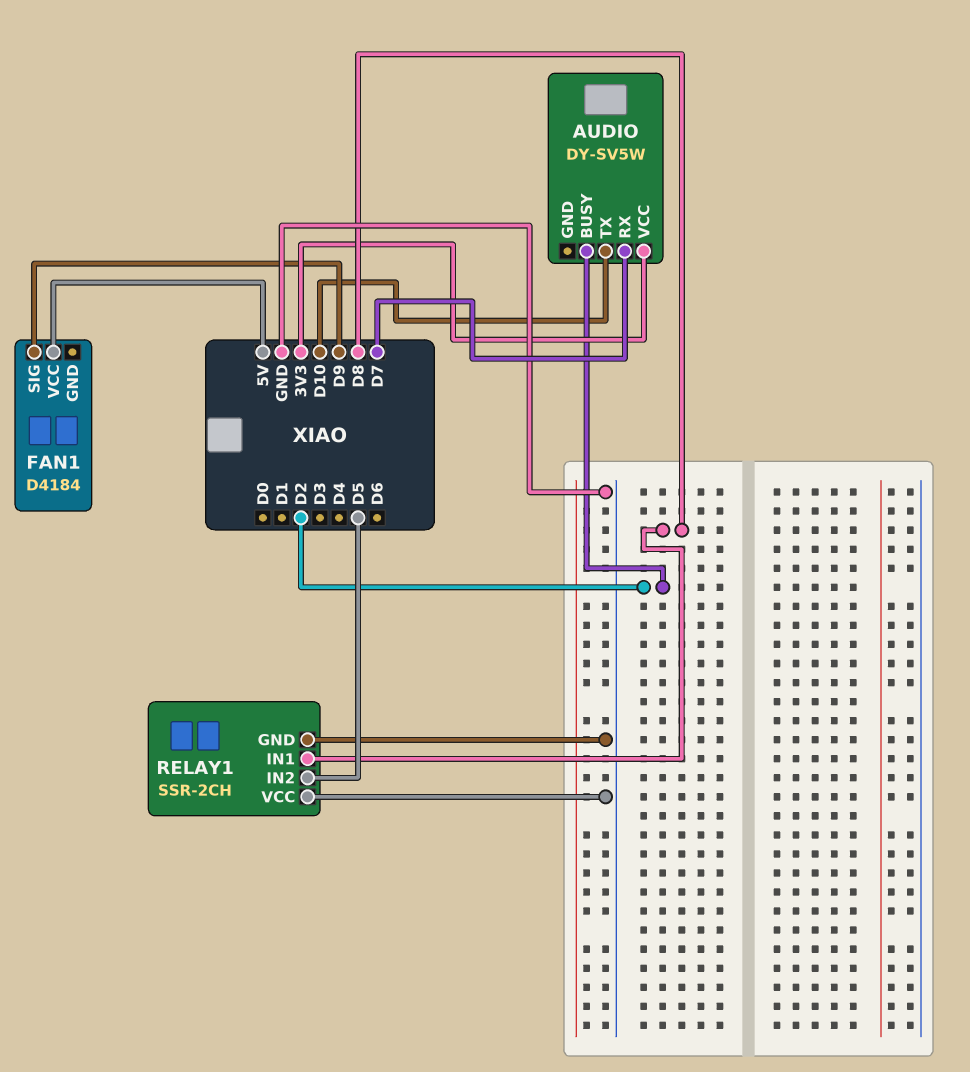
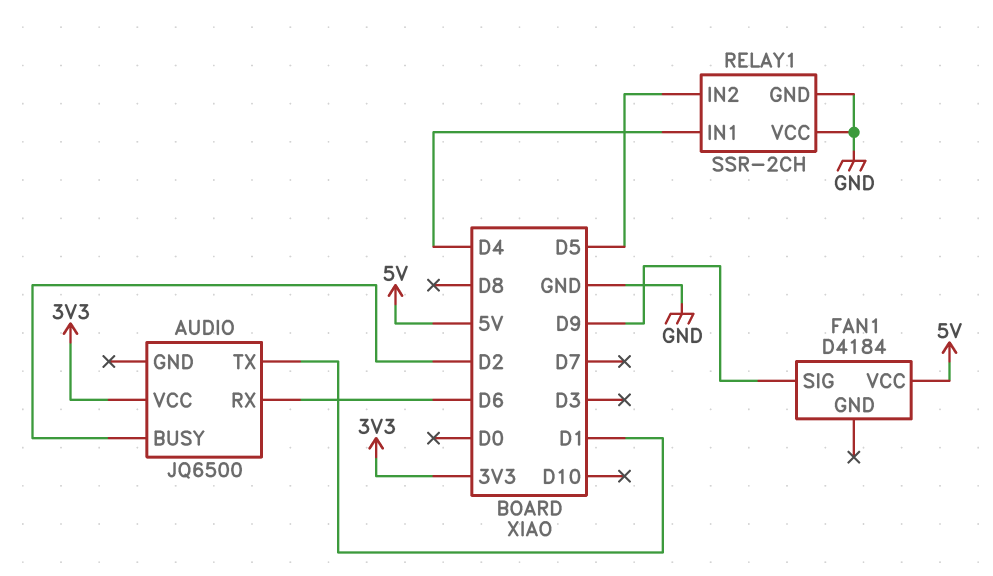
AUDIO: DY-SV5W -> JQ6500
AUDIO pin RX: D7 -> D6
AUDIO pin TX: D10 -> D1
RELAY1 pin IN1: D8 -> D4

